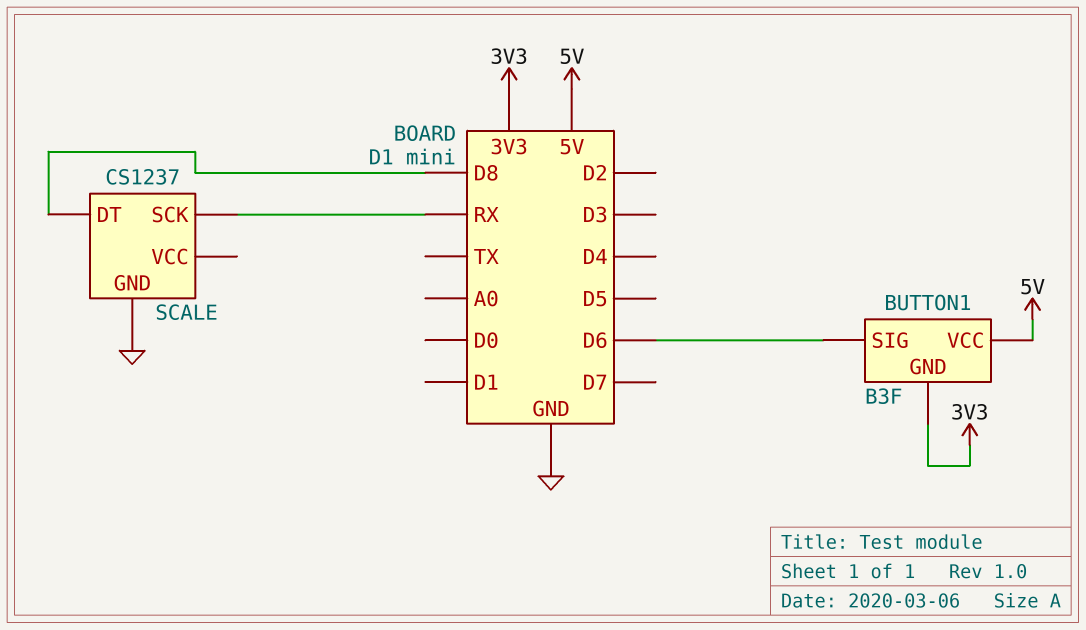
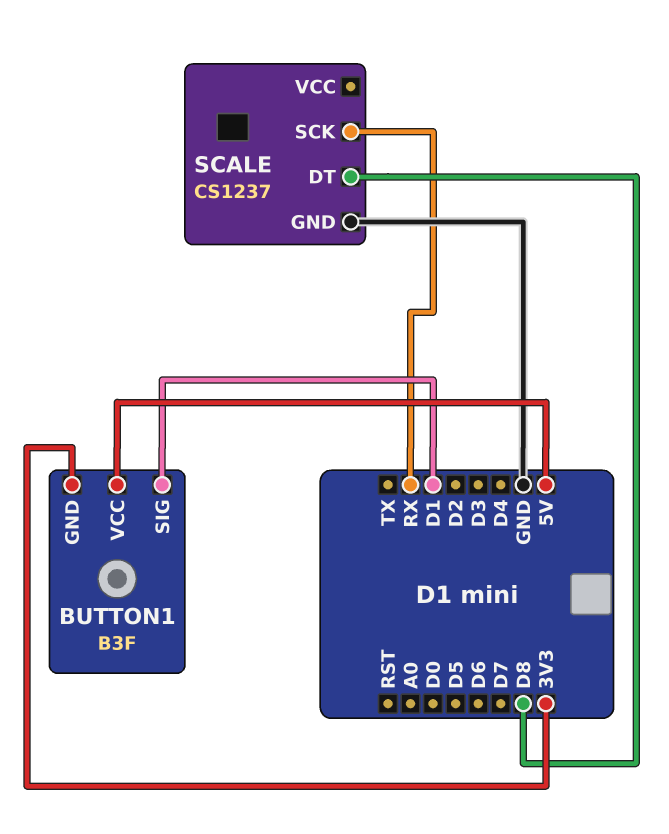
BUTTON1 pin SIG: D6 -> D1

